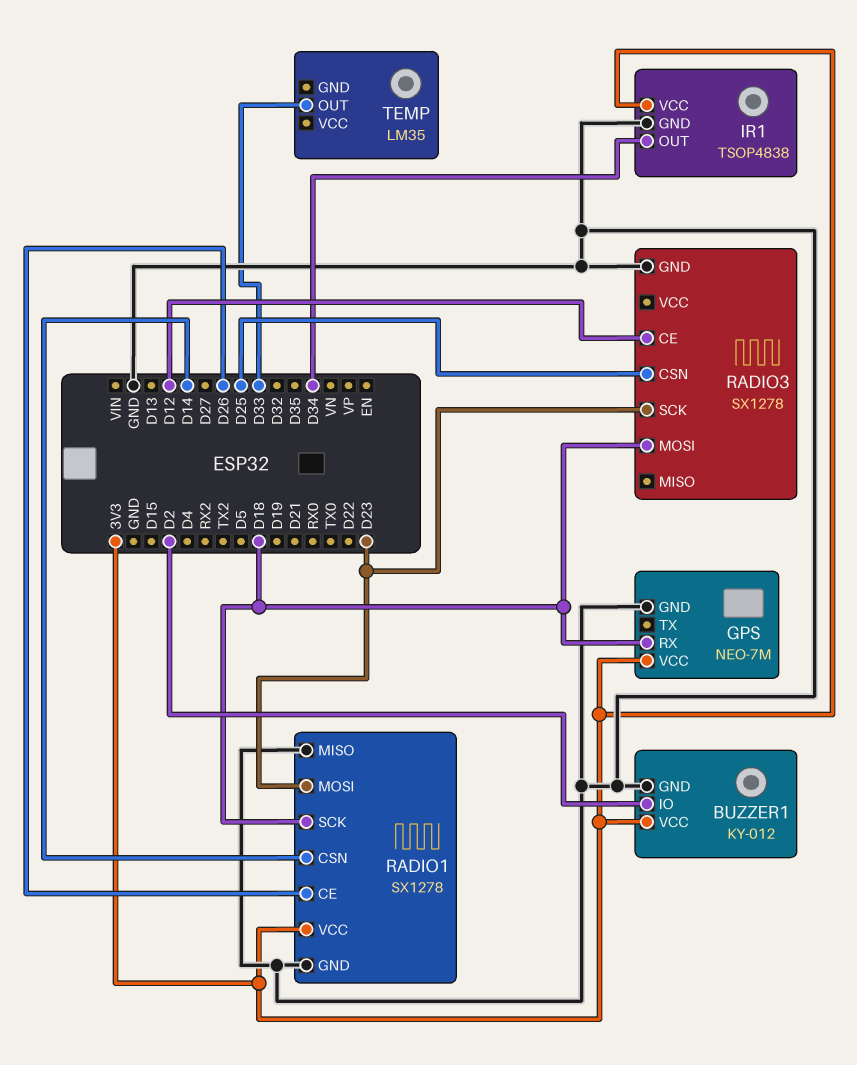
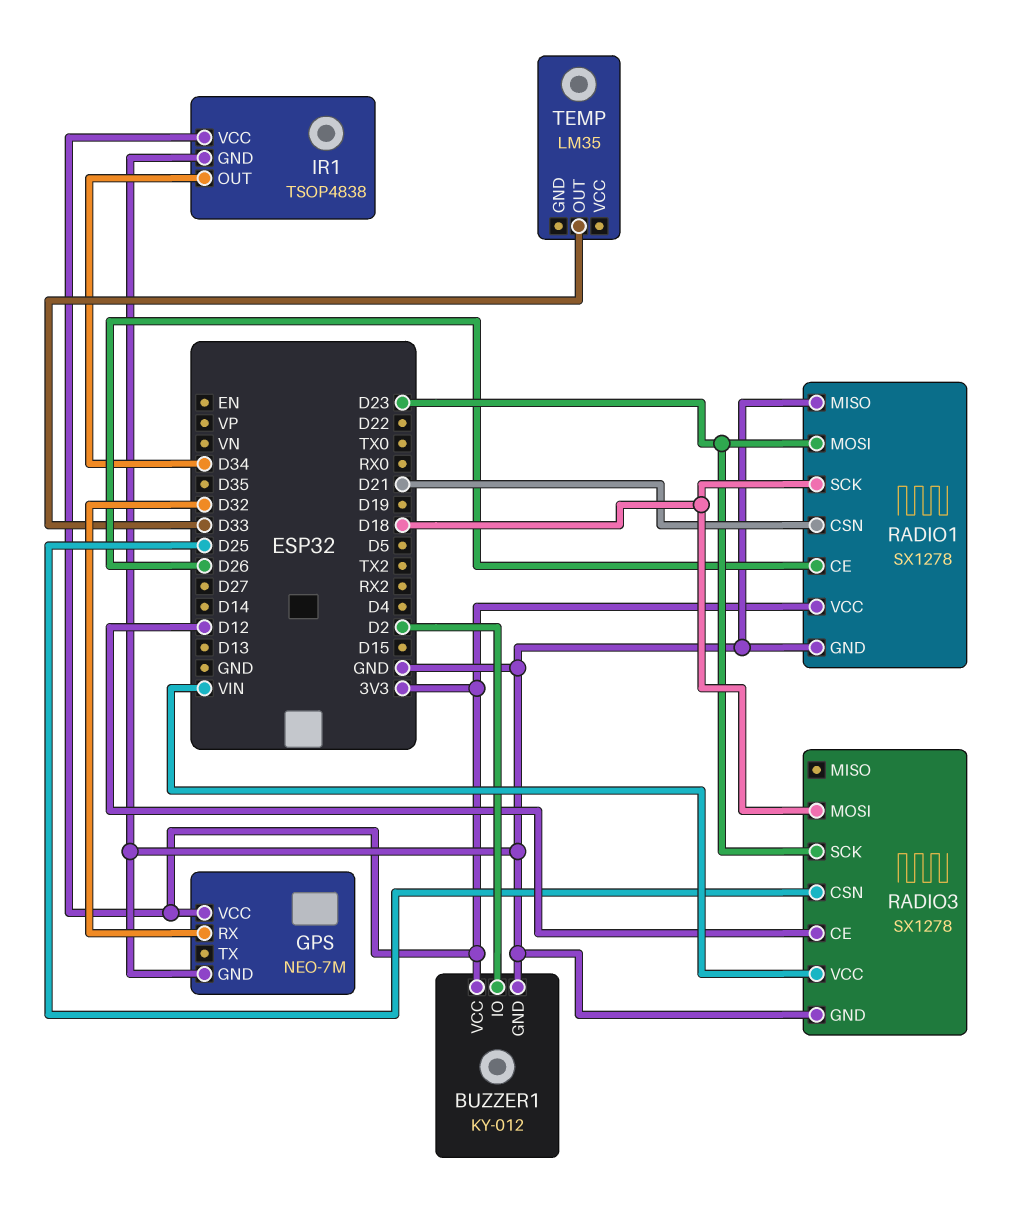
GPS pin RX: D18 -> D32
RADIO1 pin CSN: D14 -> D21
RADIO3 pin VCC: none -> VIN

